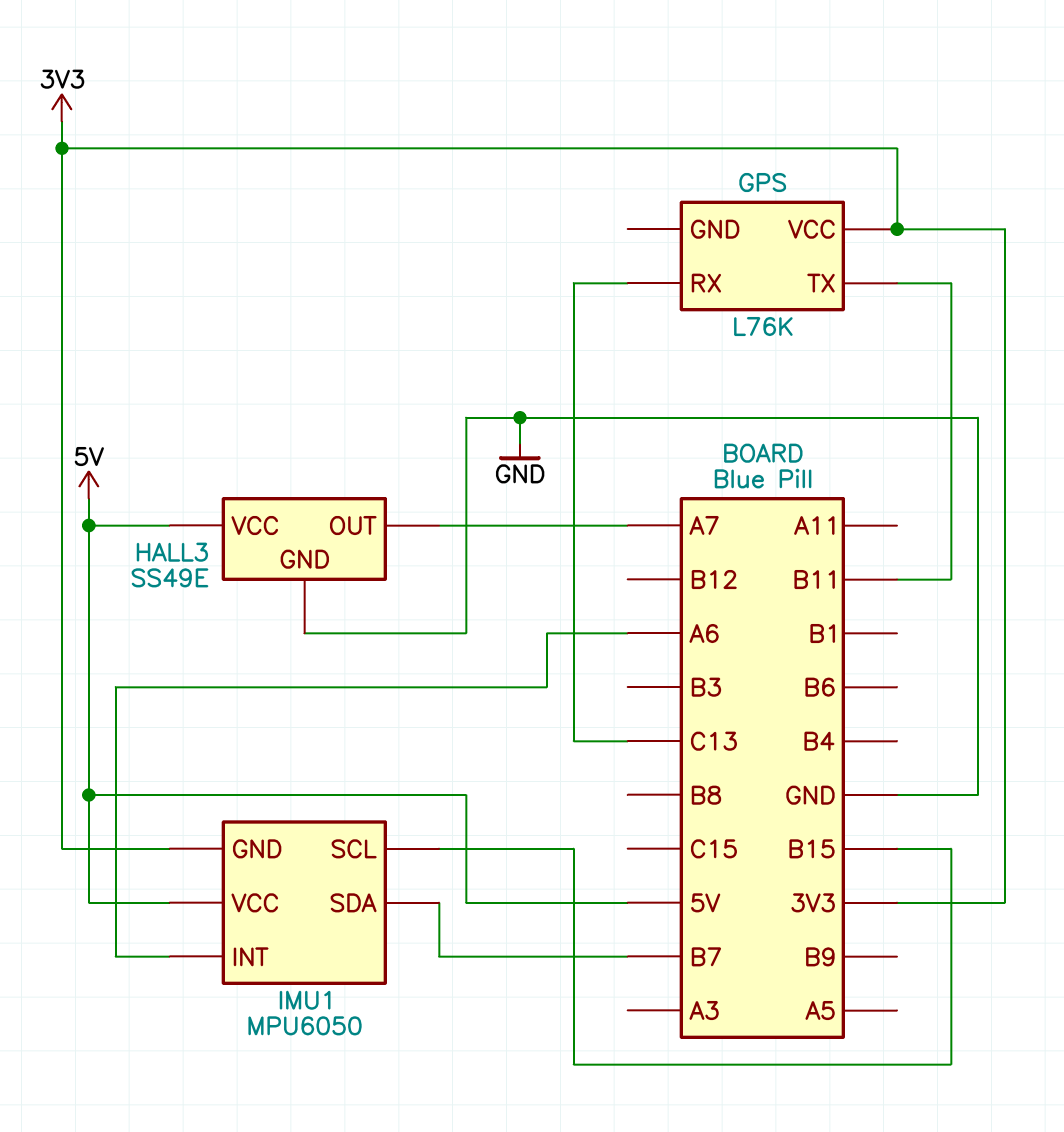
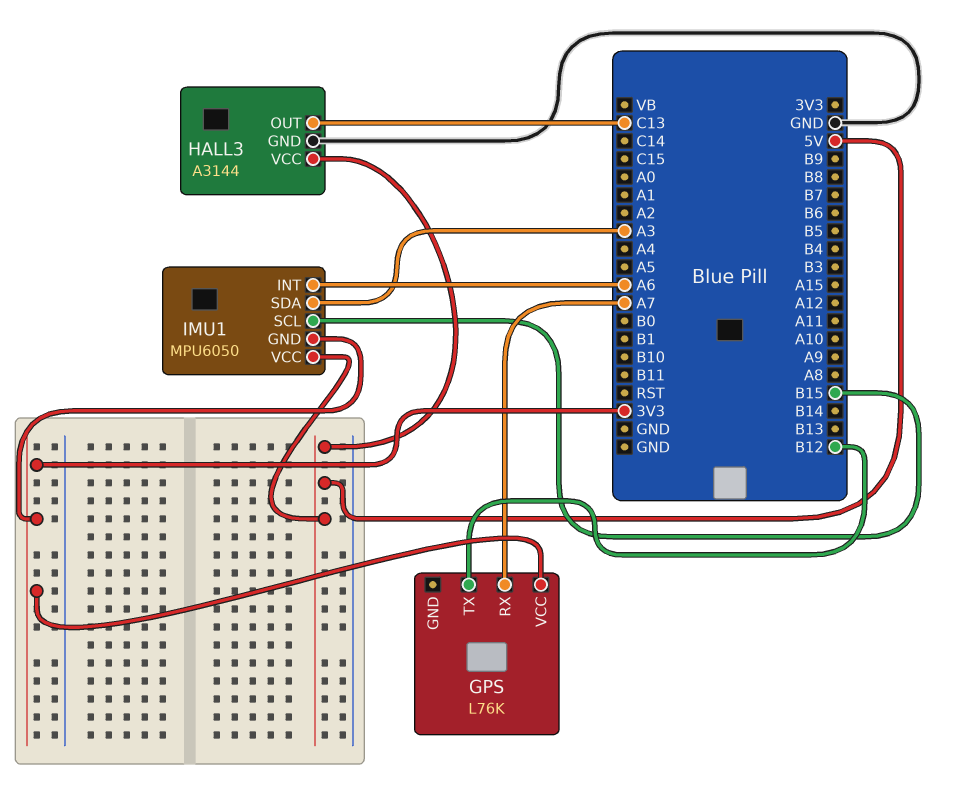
GPS pin RX: C13 -> A7
GPS pin TX: B11 -> B12
HALL3: SS49E -> A3144
HALL3 pin OUT: A7 -> C13
IMU1 pin SDA: B7 -> A3

